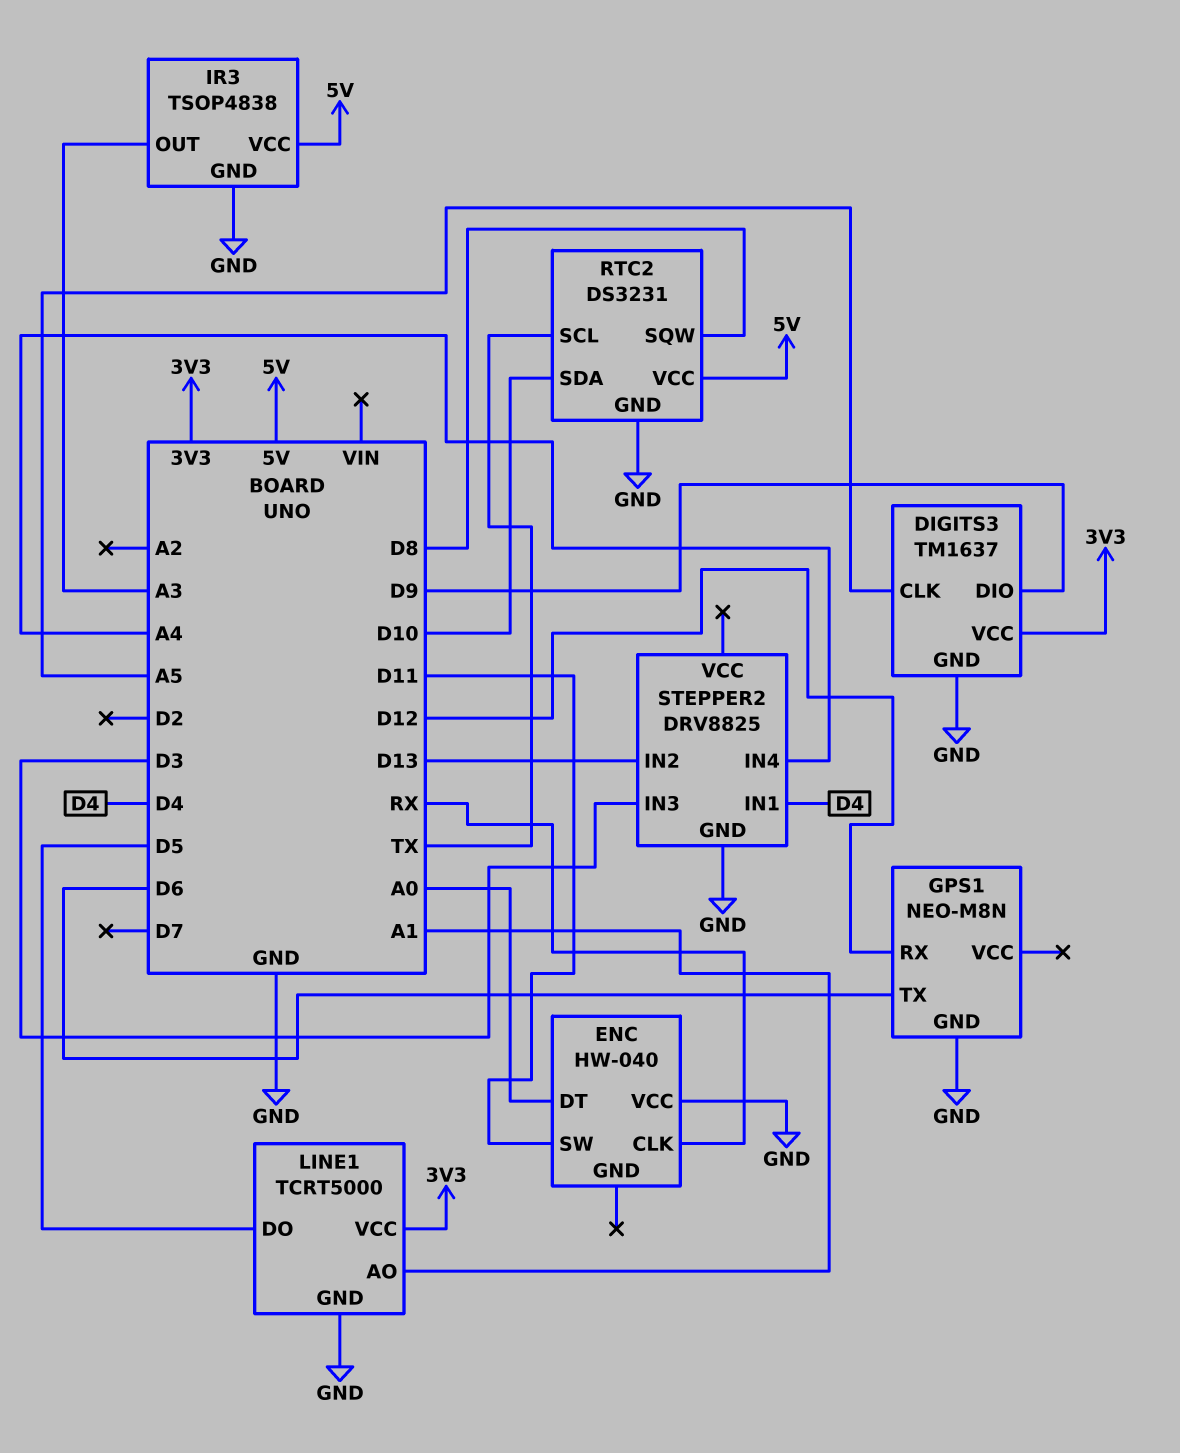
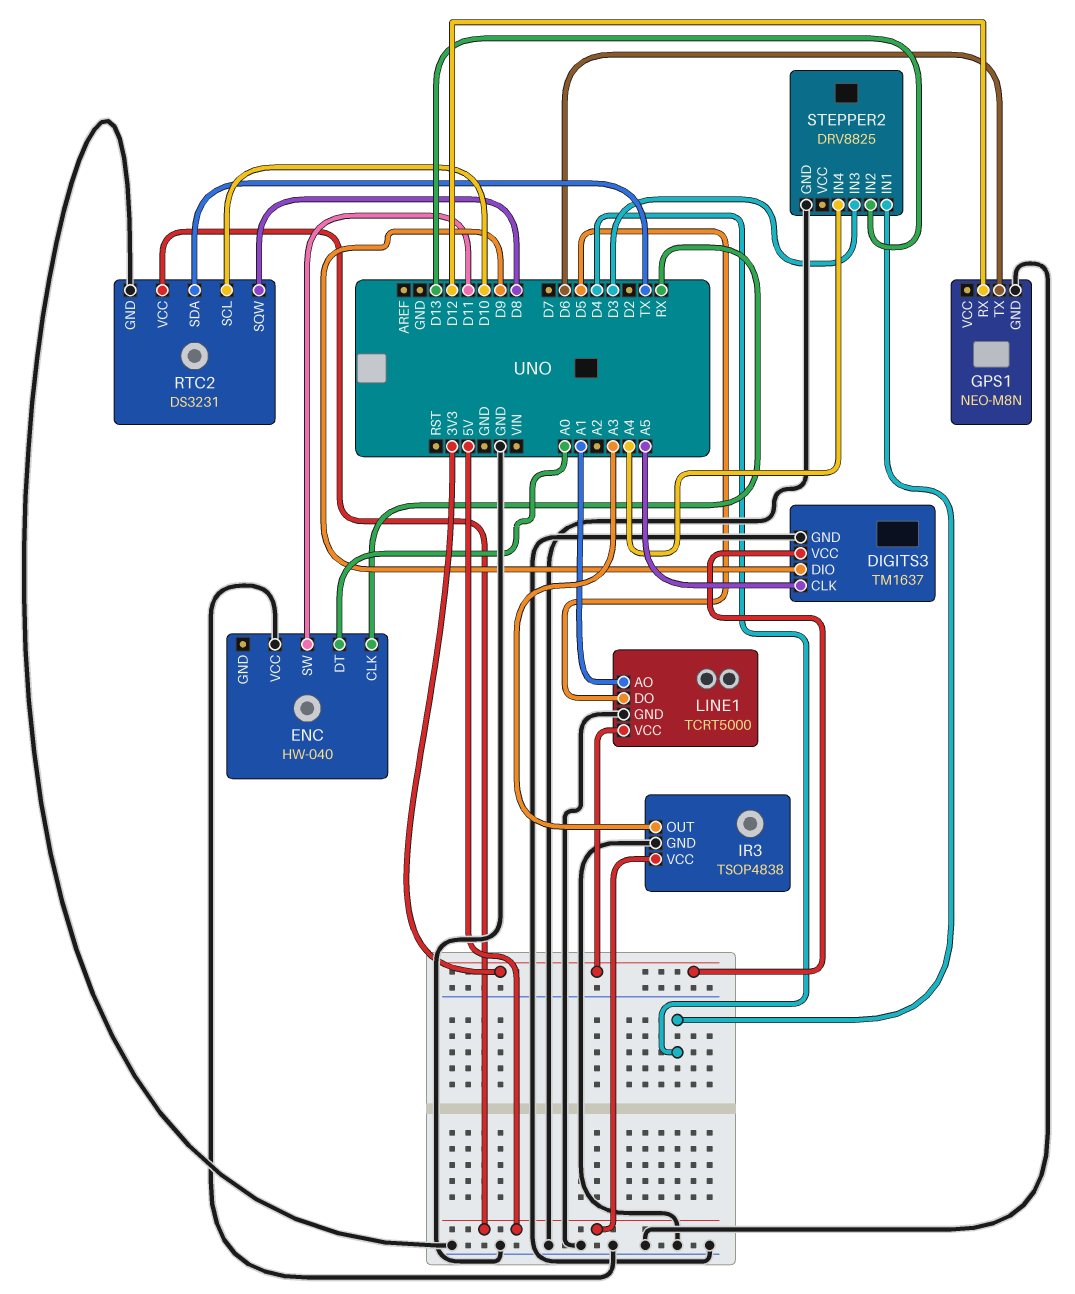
RTC2 pin SCL: TX -> D10
RTC2 pin SDA: D10 -> TX

